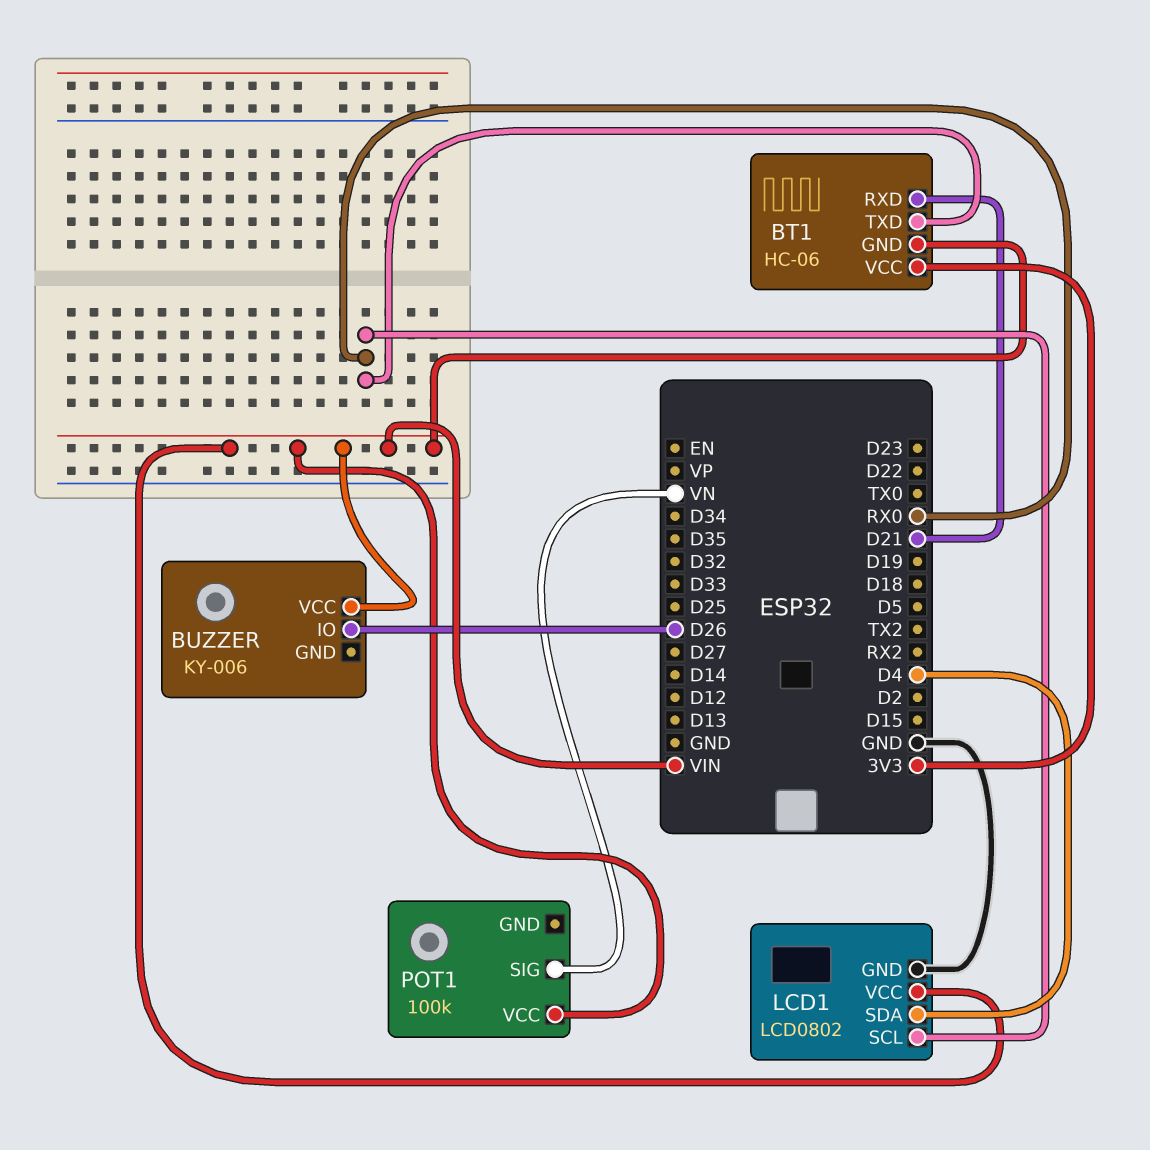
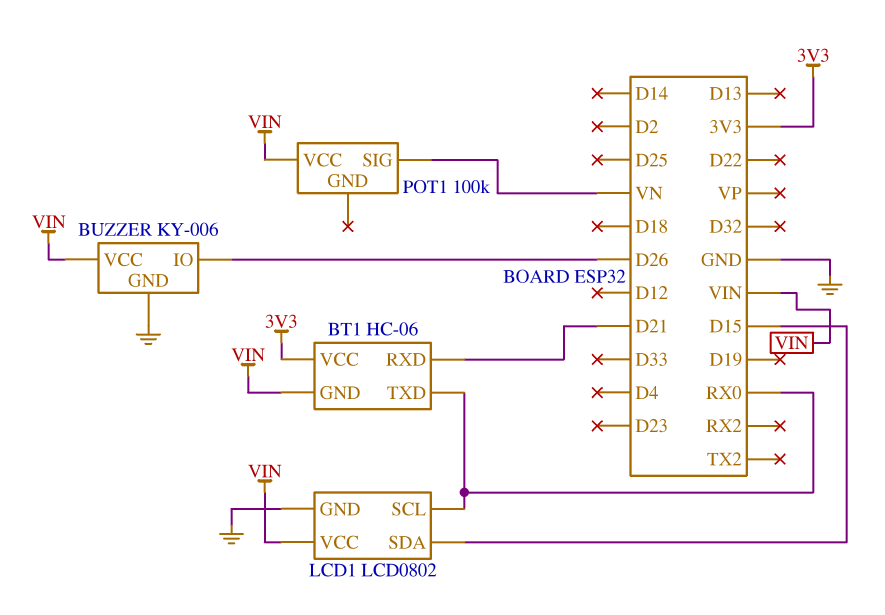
BUZZER pin GND: none -> GND
LCD1 pin SDA: D4 -> D15

